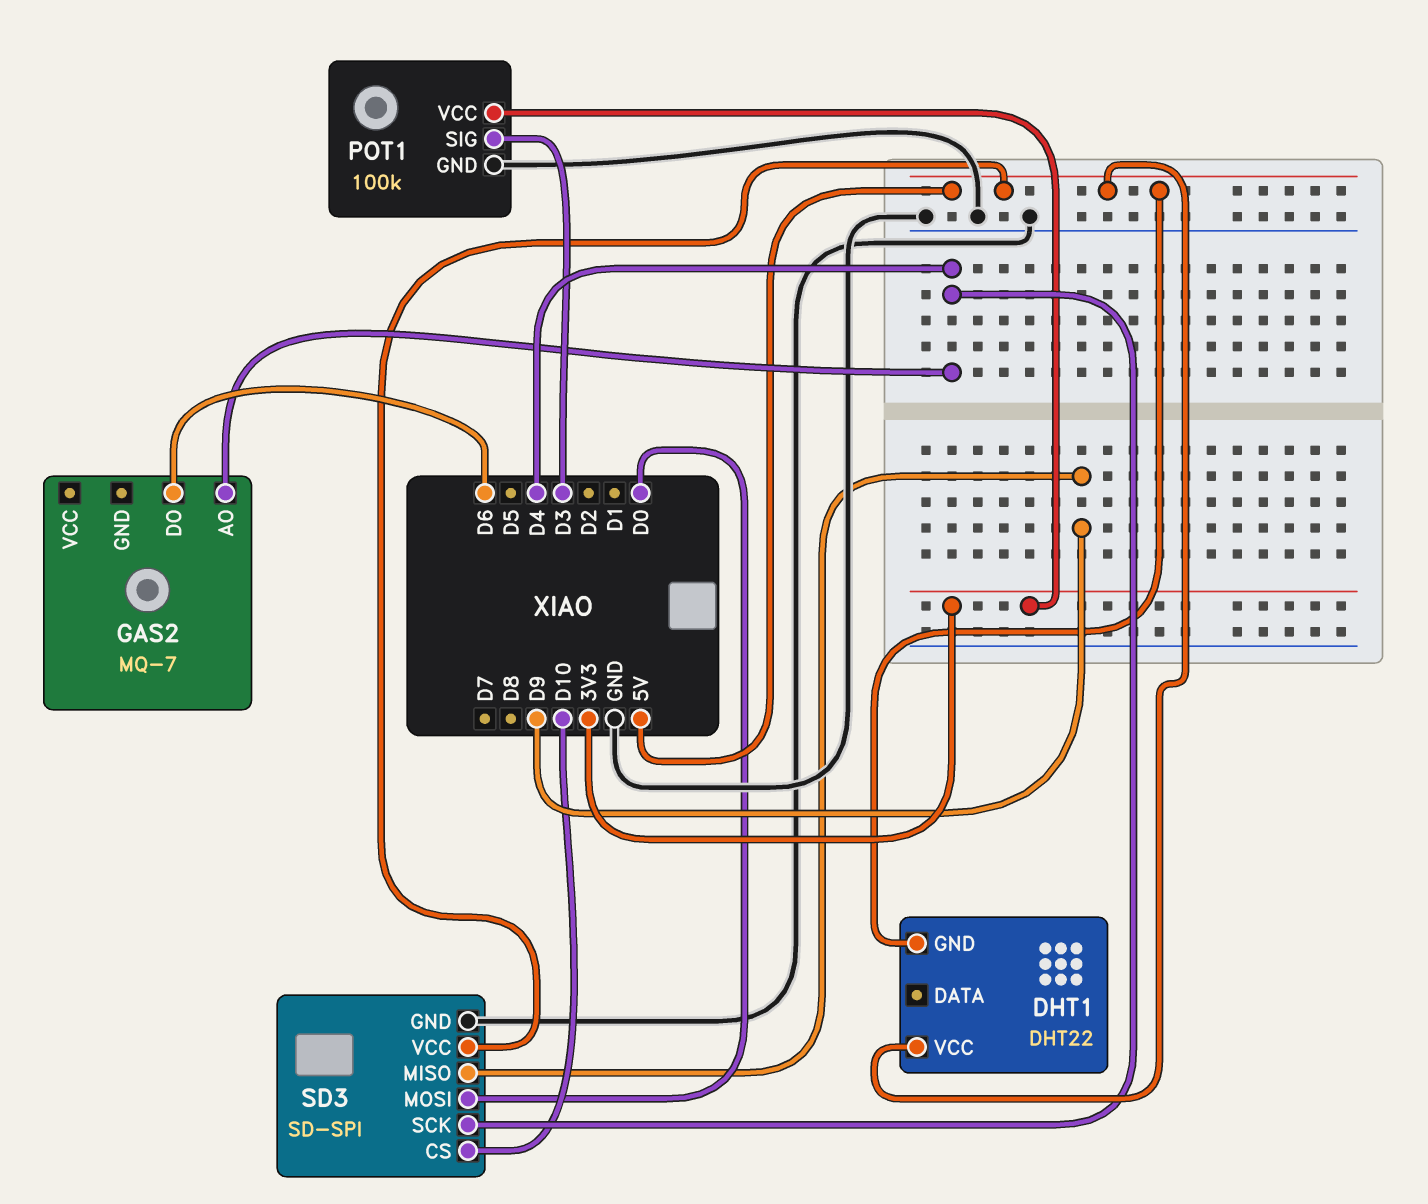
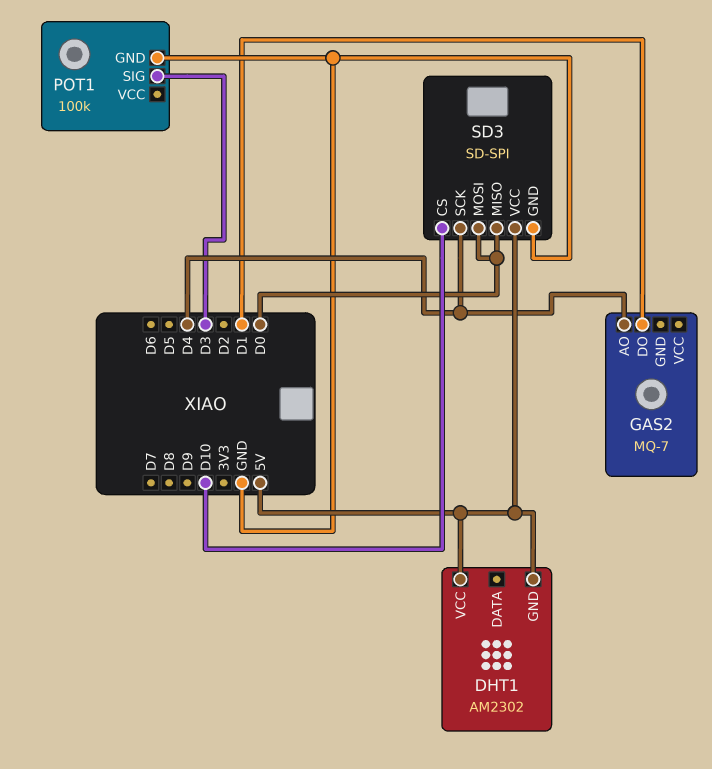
DHT1: DHT22 -> AM2302
GAS2 pin DO: D6 -> D1
POT1 pin VCC: 3V3 -> none
SD3 pin MISO: D9 -> D0

